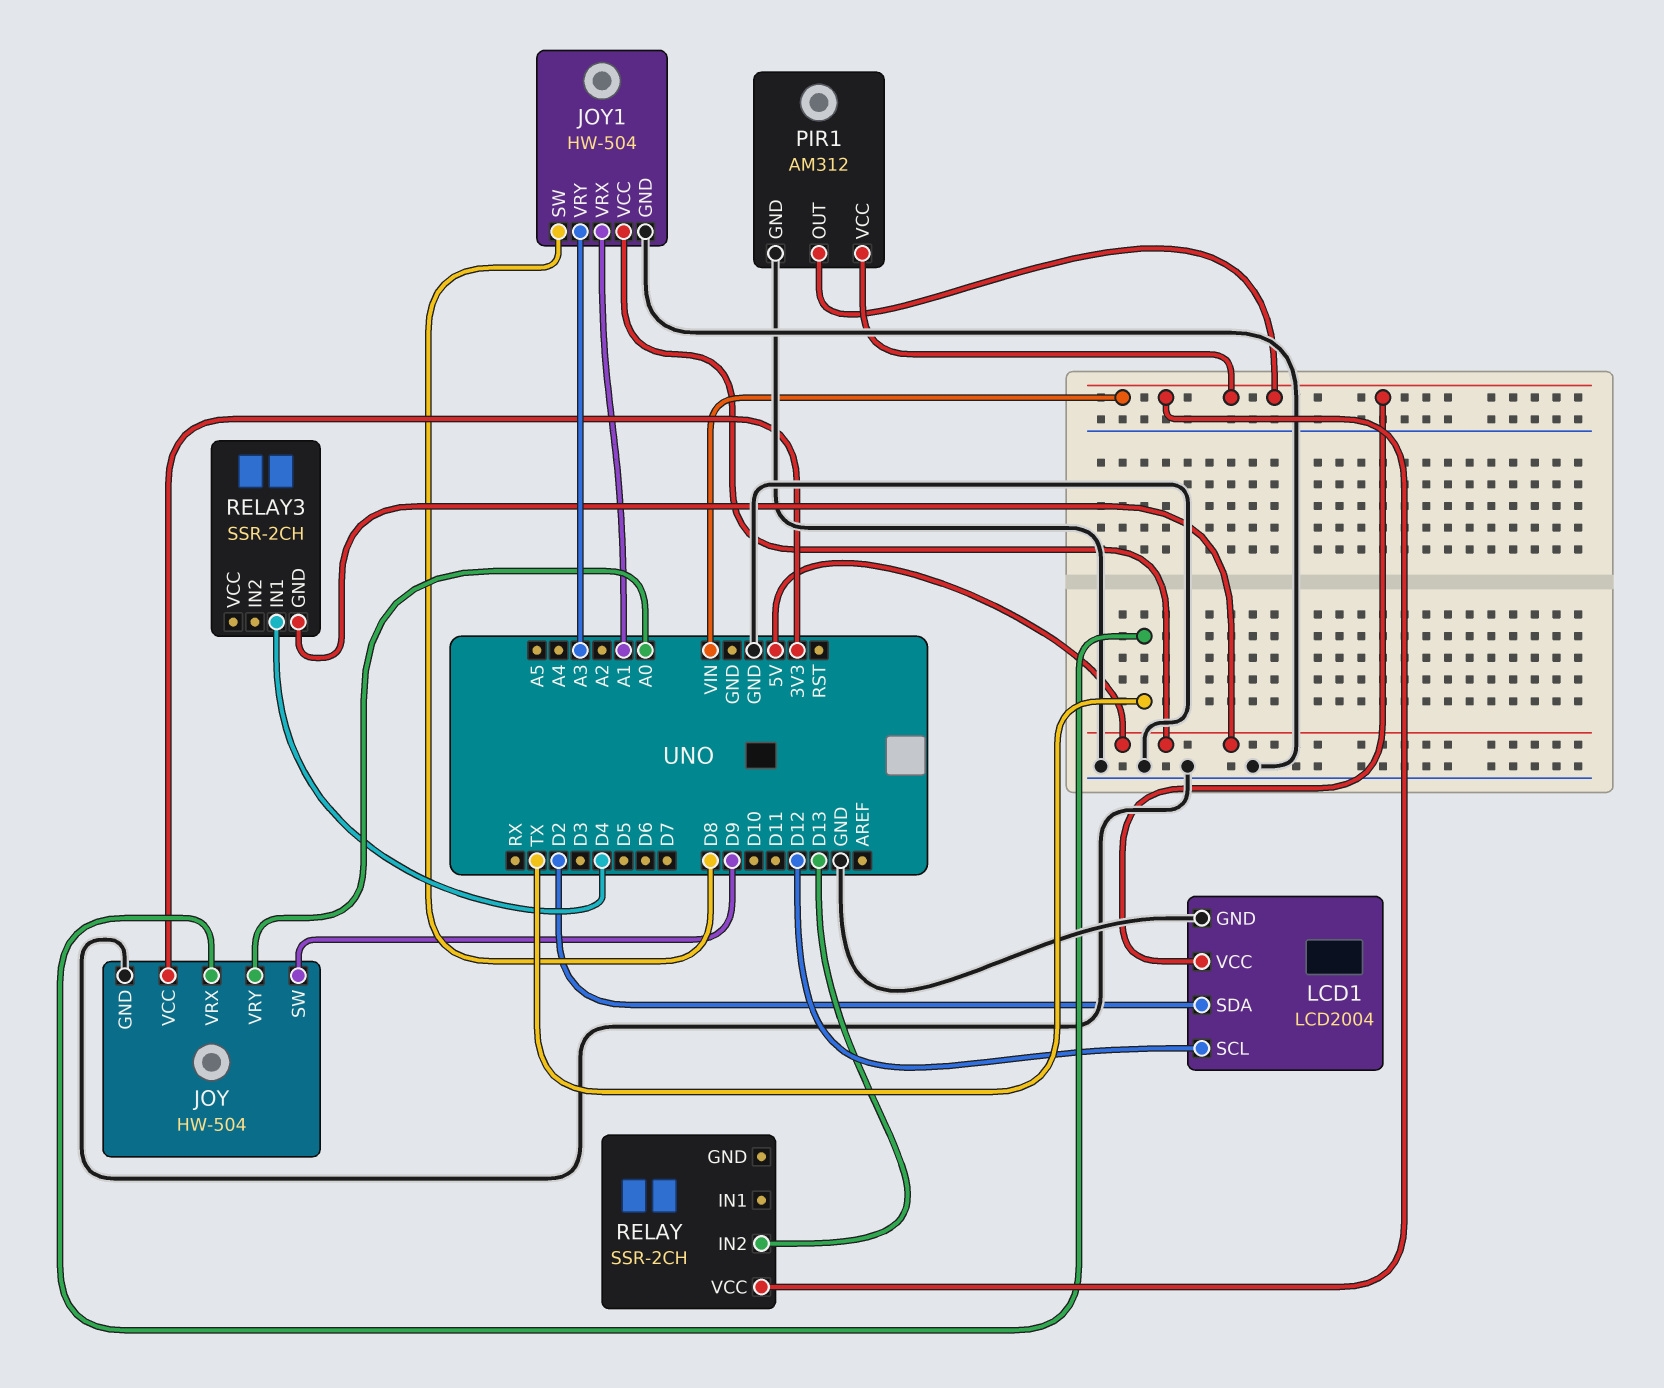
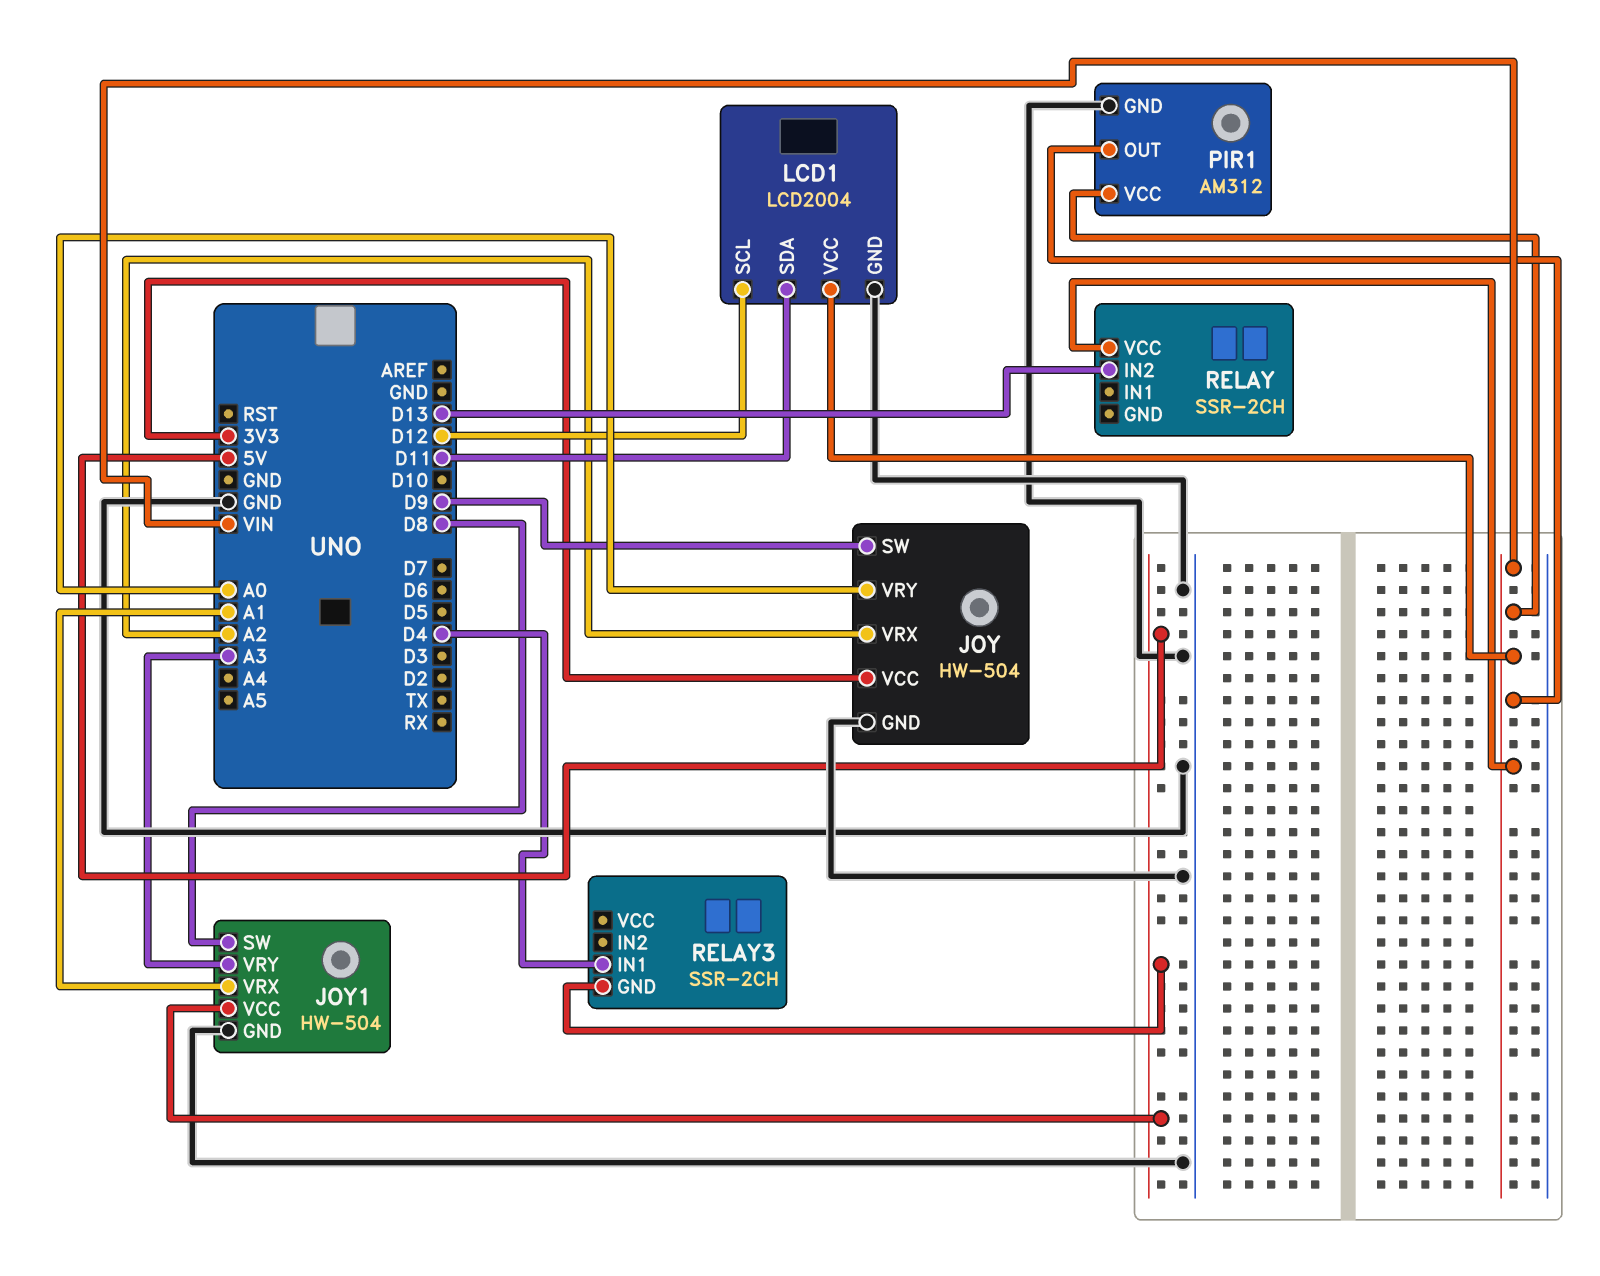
JOY pin VRX: TX -> A2
LCD1 pin SDA: D2 -> D11

